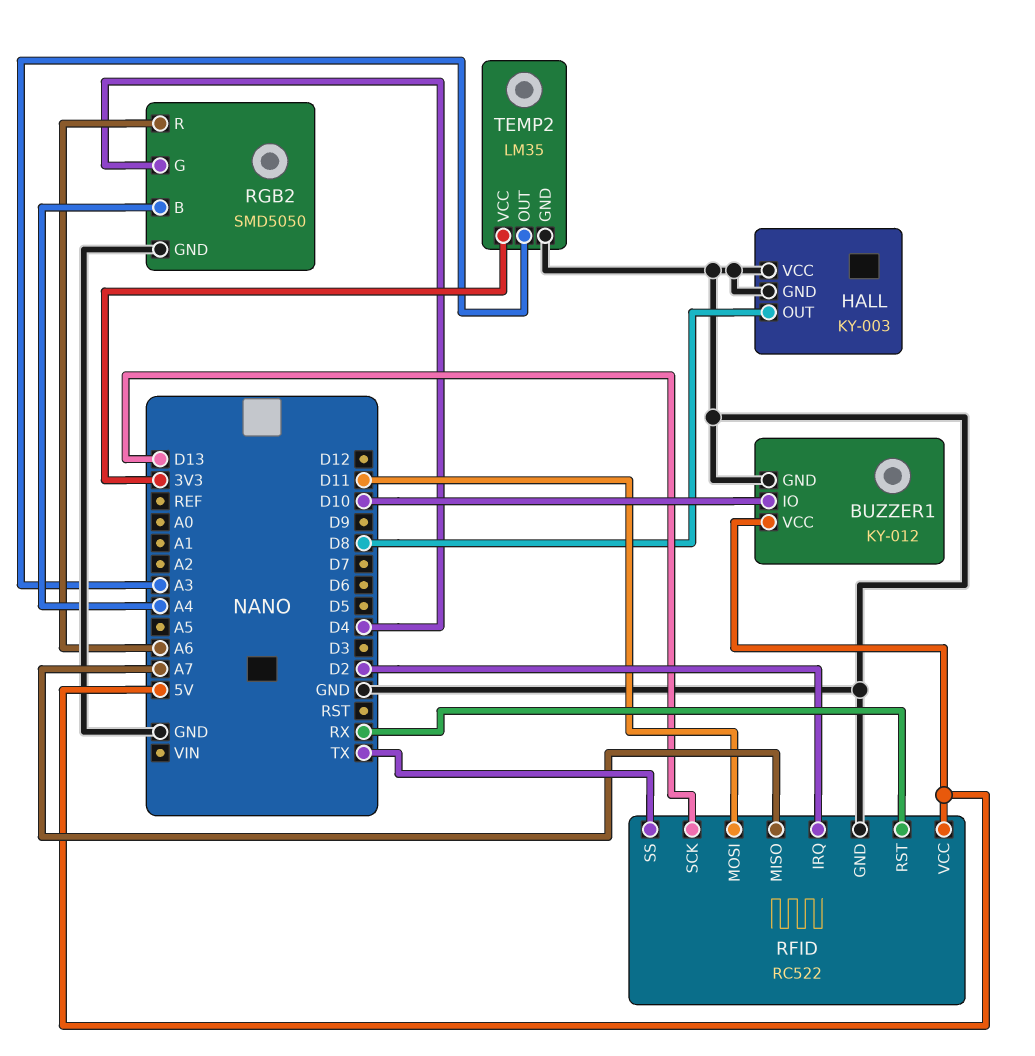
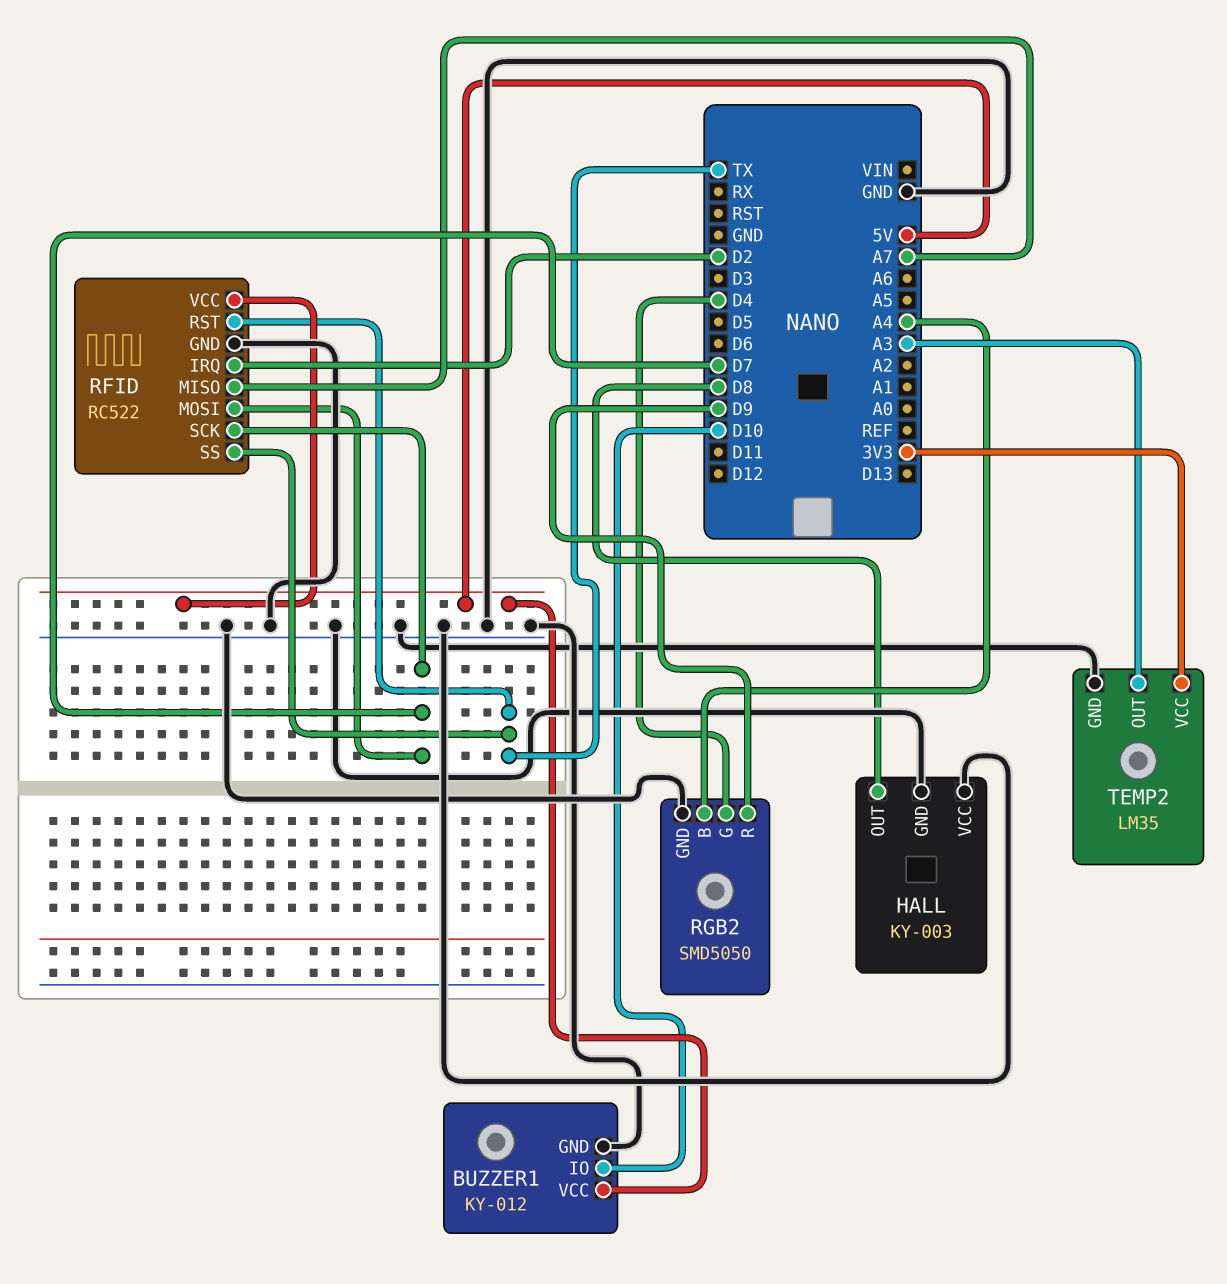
RFID pin MOSI: D11 -> D7
RFID pin RST: RX -> TX
RFID pin SCK: D13 -> D7
RGB2 pin R: A6 -> D9

